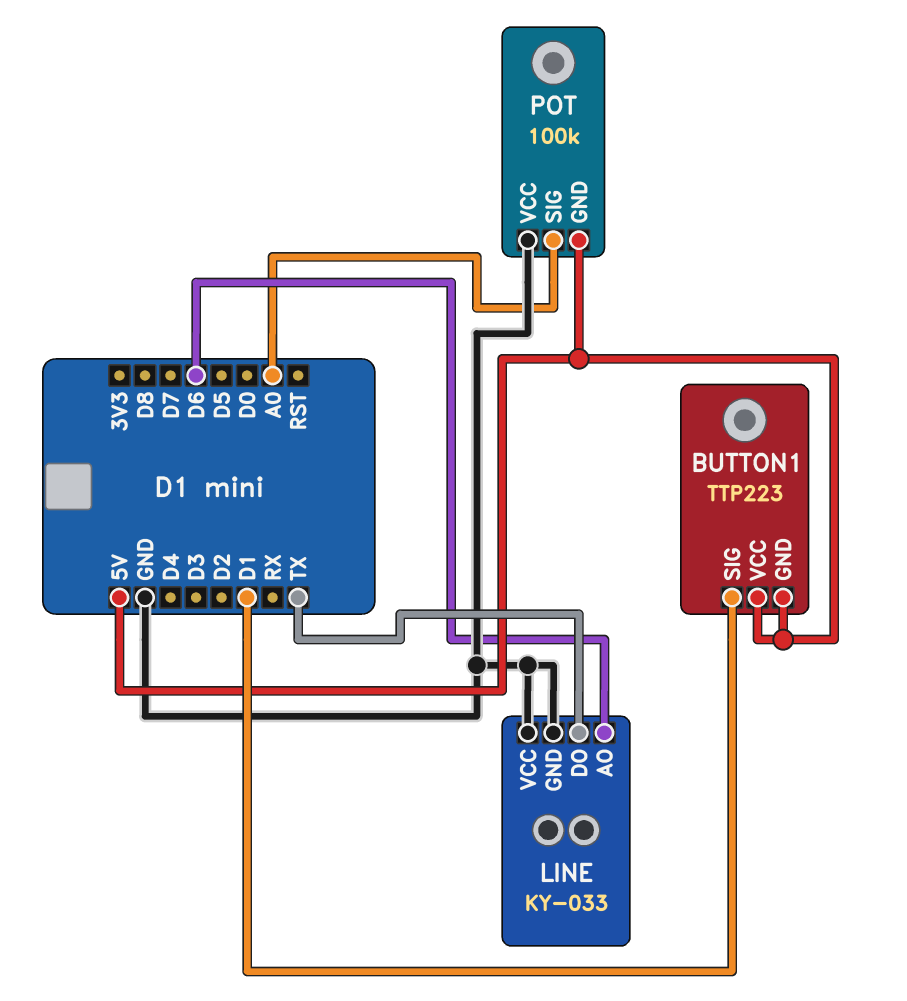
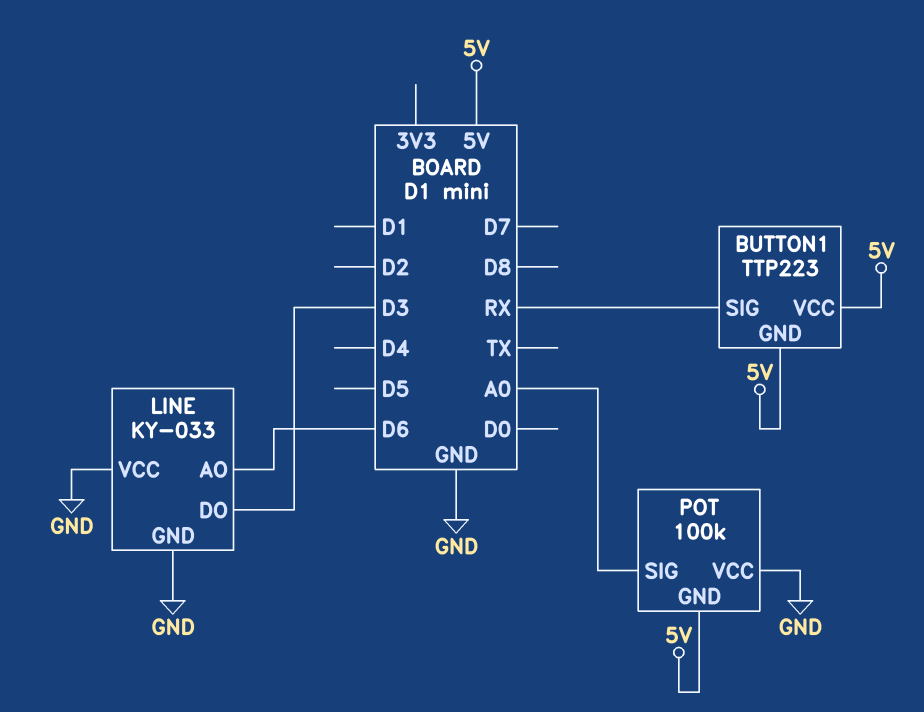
BUTTON1 pin SIG: D1 -> RX
LINE pin DO: TX -> D3

